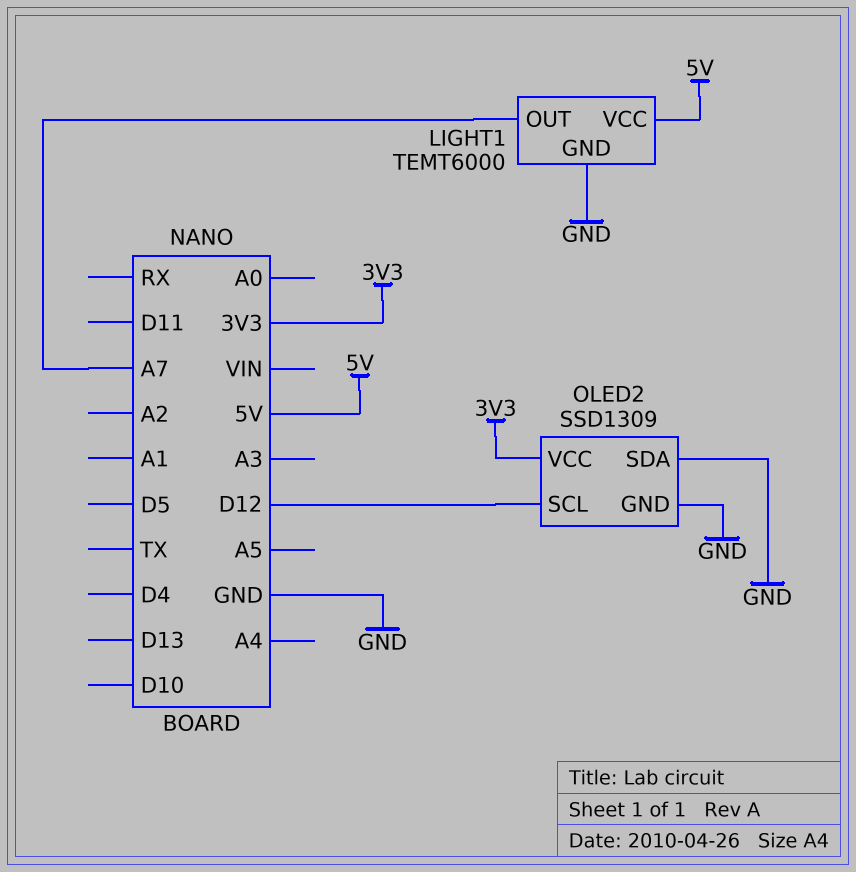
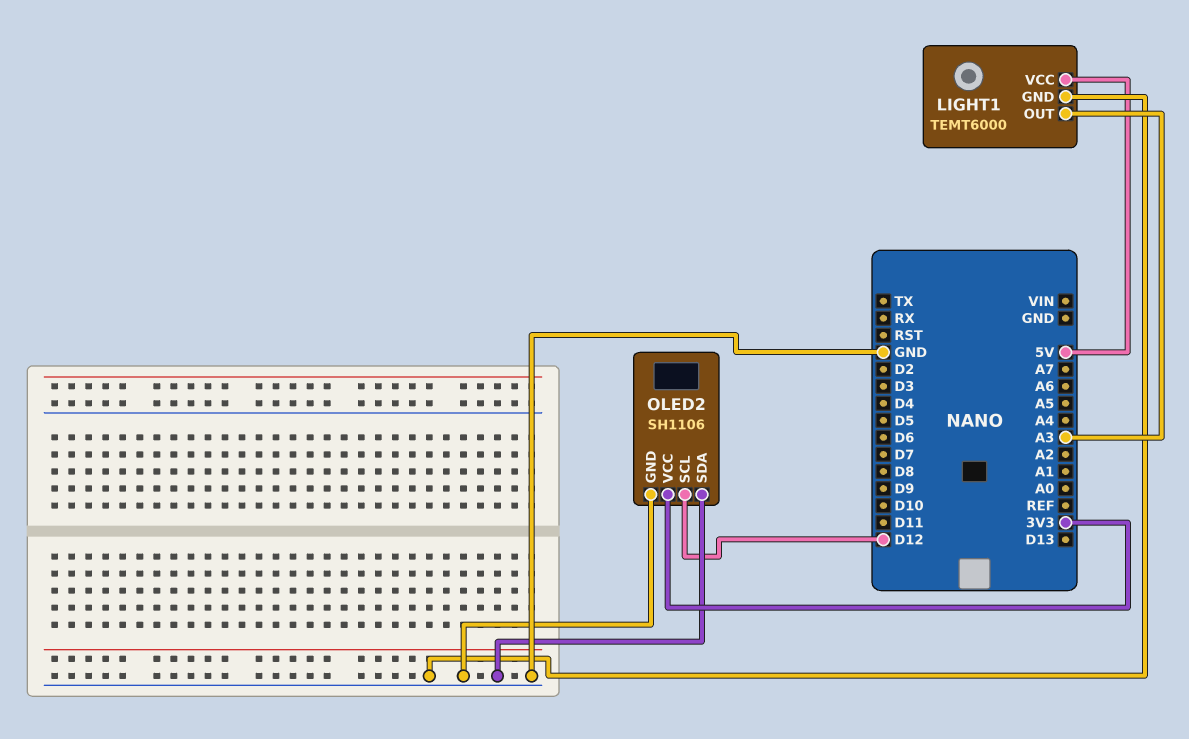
LIGHT1 pin OUT: A7 -> A3
OLED2: SSD1309 -> SH1106

